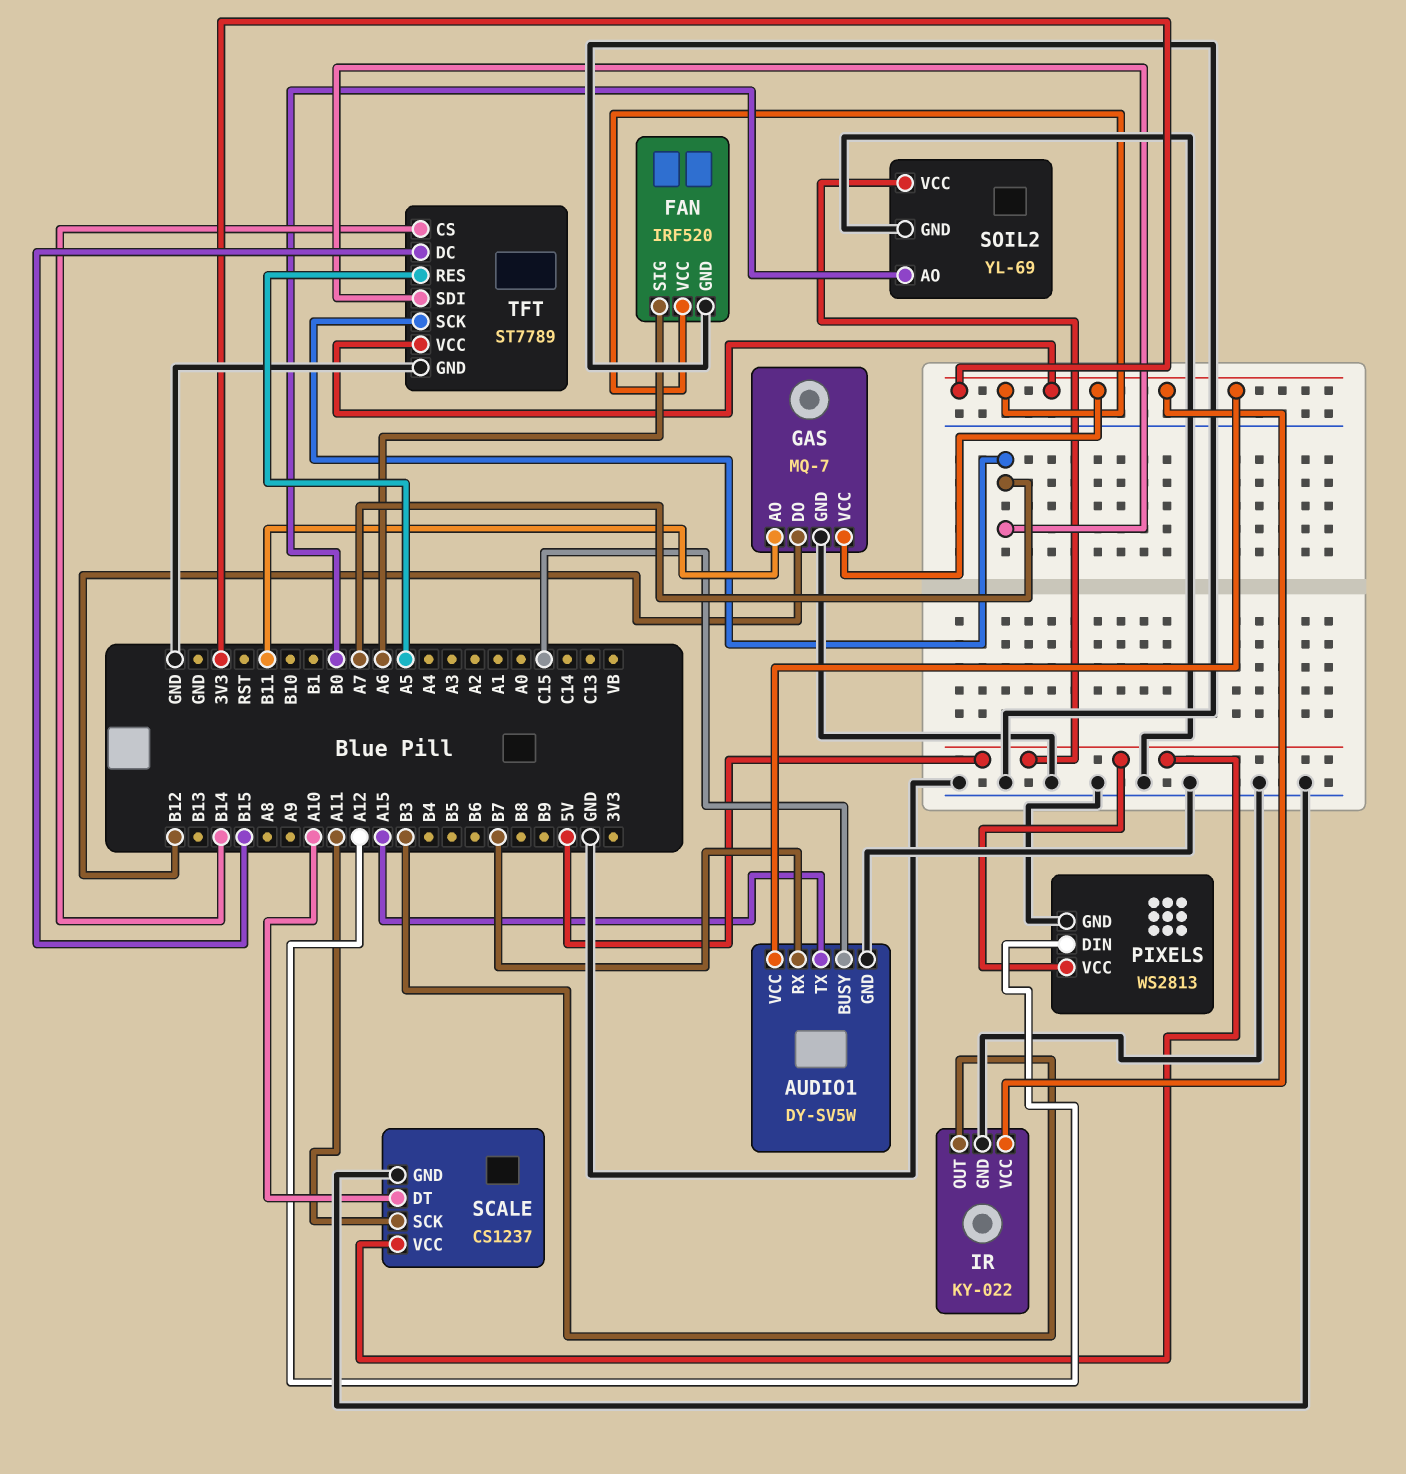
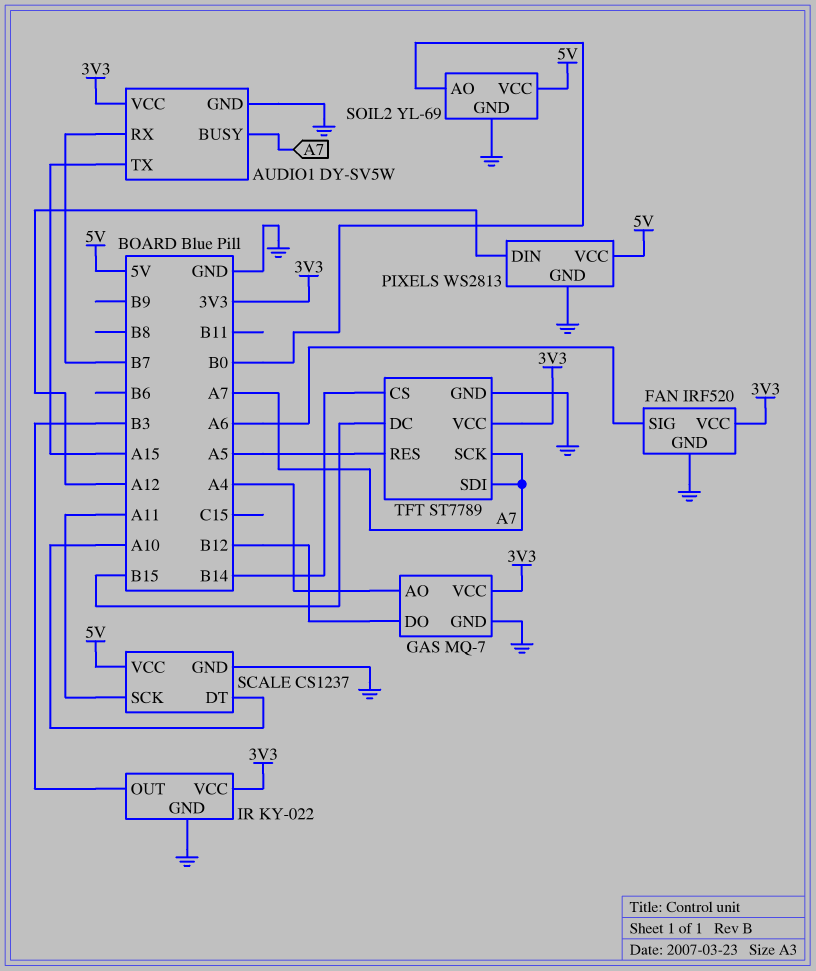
AUDIO1 pin BUSY: C15 -> A7
GAS pin AO: B11 -> A4

